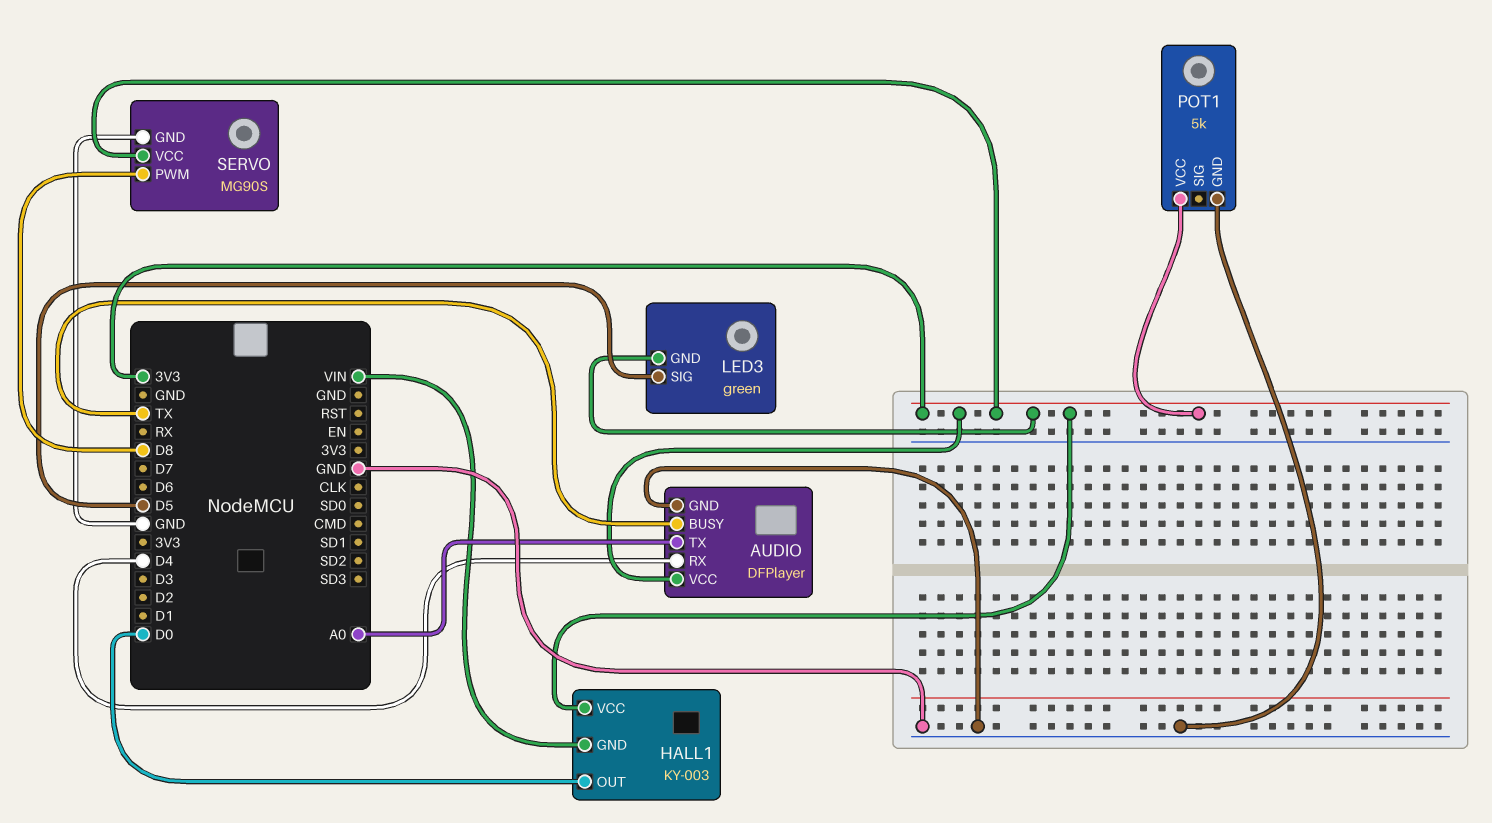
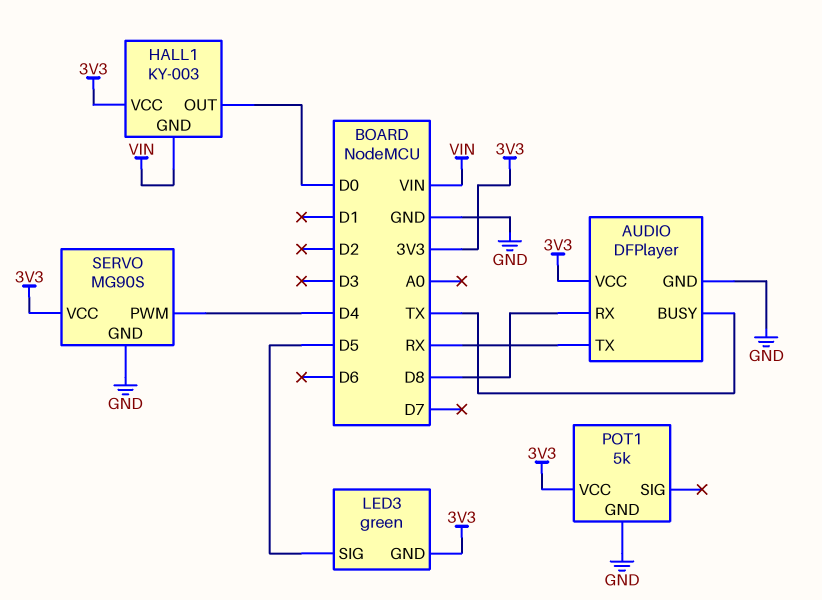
AUDIO pin RX: D4 -> D8
AUDIO pin TX: A0 -> RX
SERVO pin PWM: D8 -> D4

